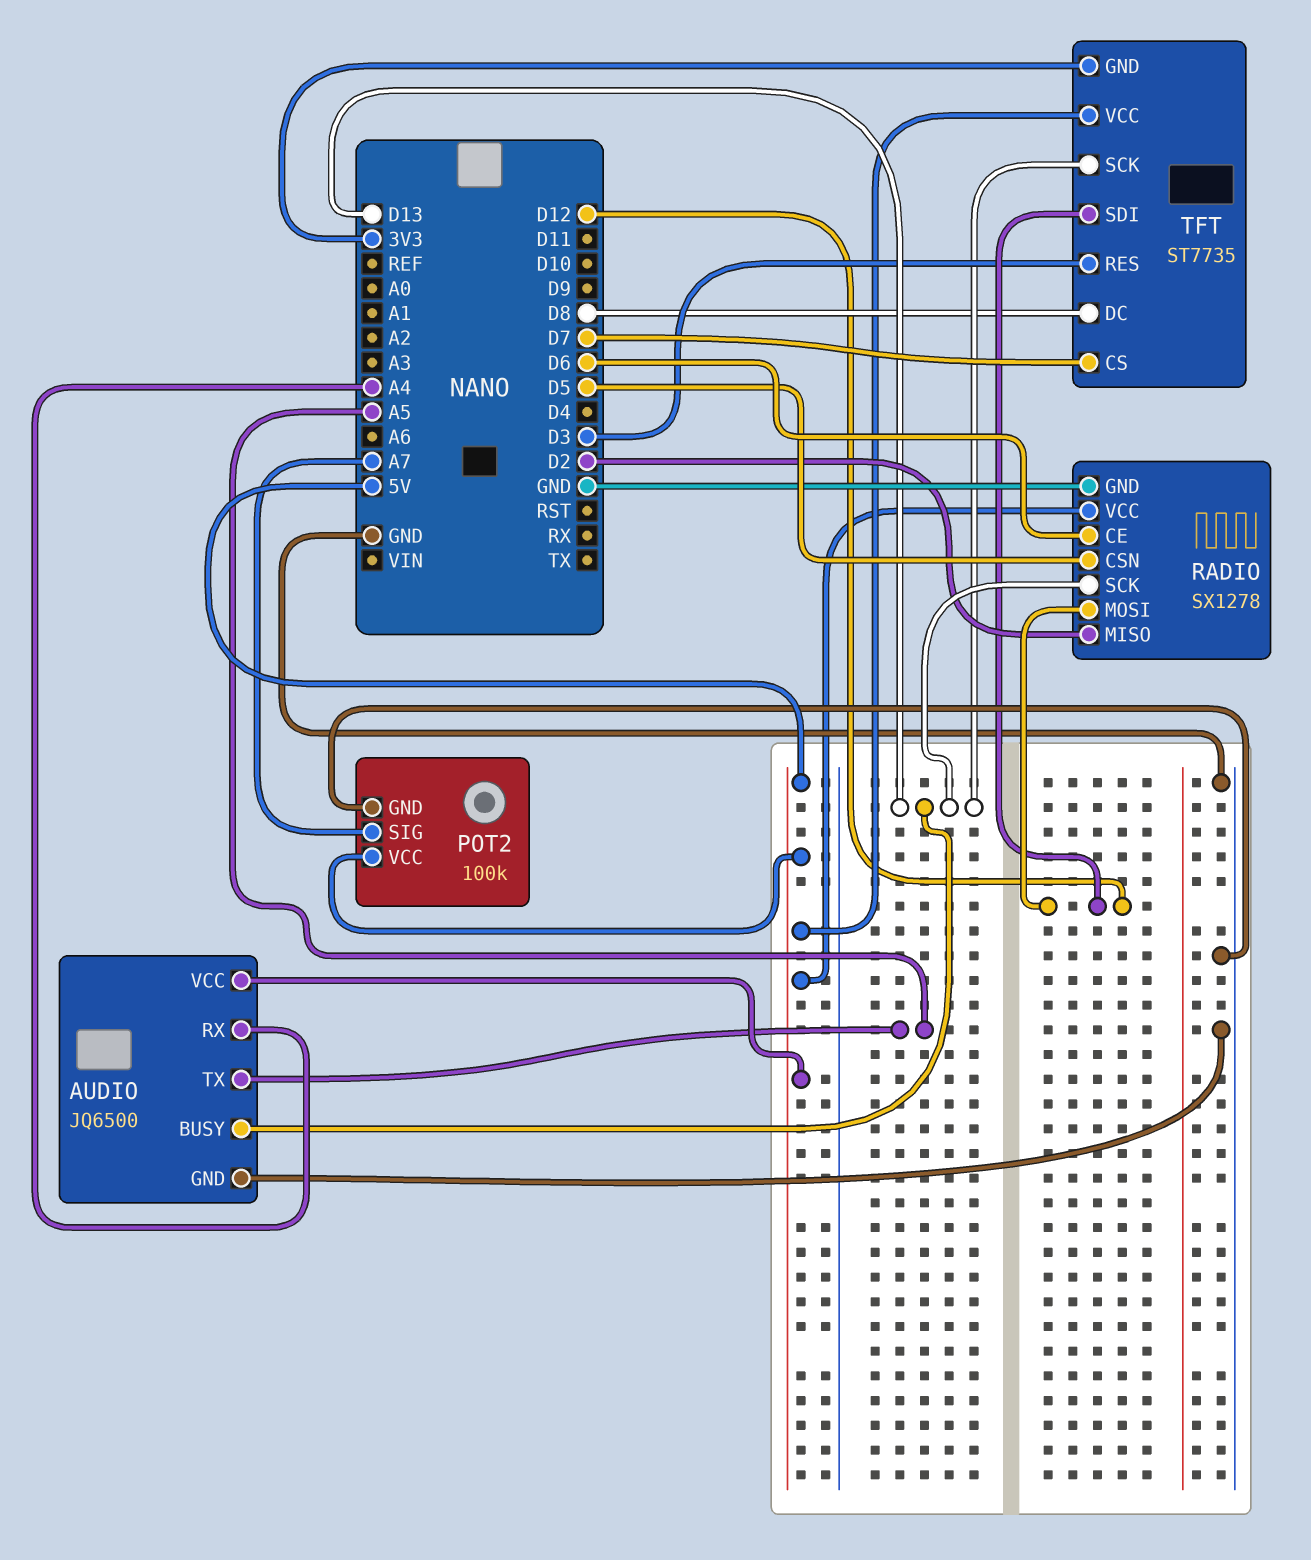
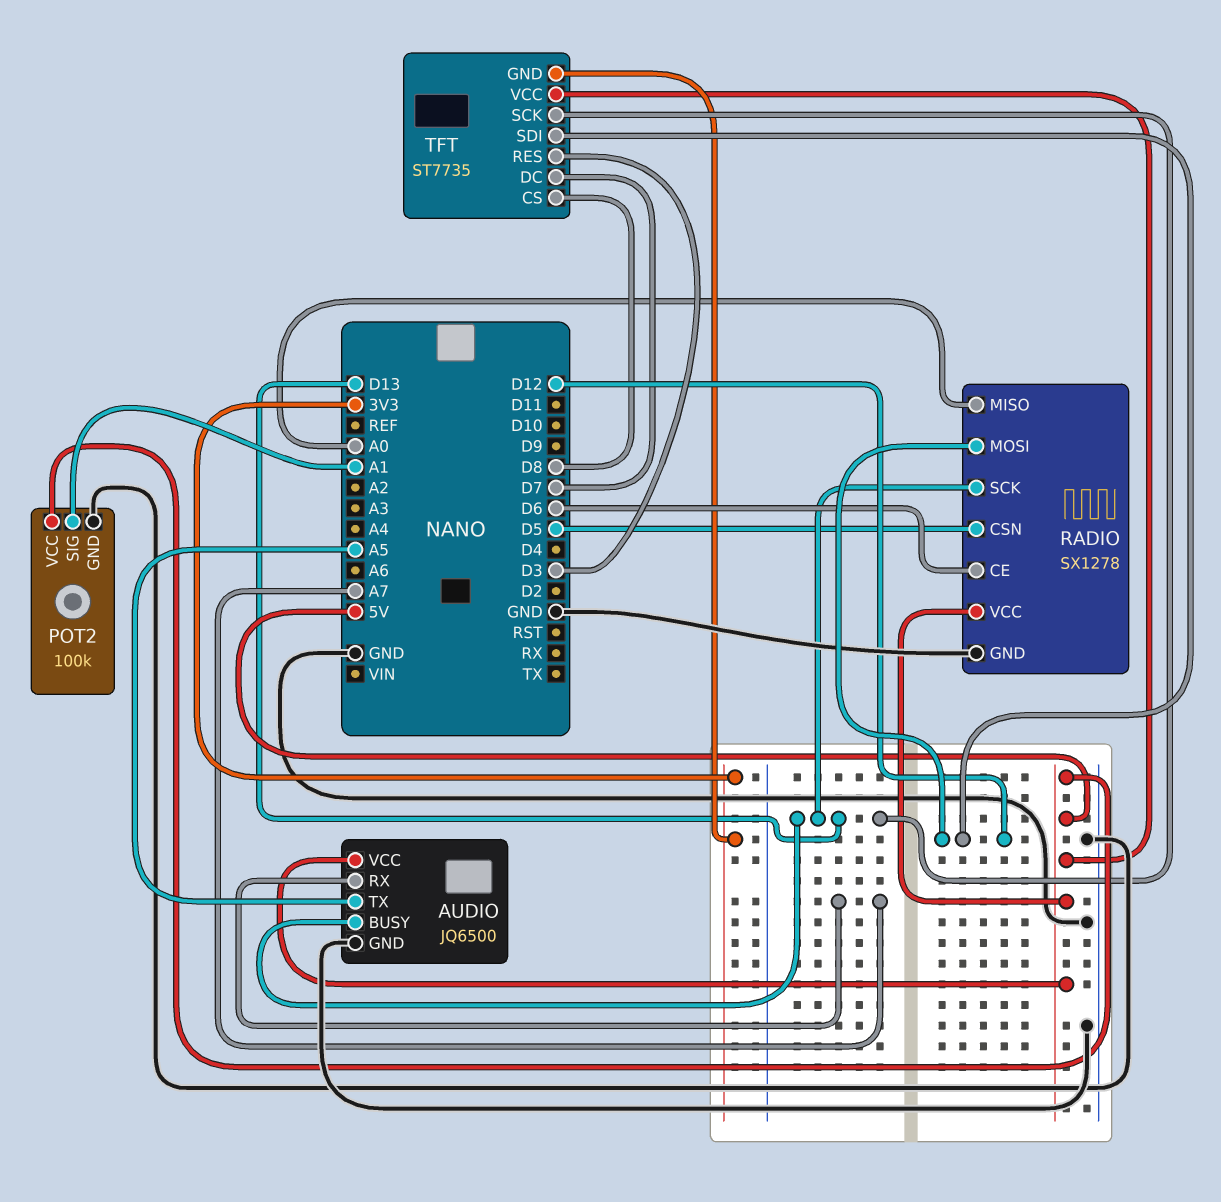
AUDIO pin RX: A4 -> A7
POT2 pin SIG: A7 -> A1
RADIO pin MISO: D2 -> A0
TFT pin CS: D7 -> D8
TFT pin DC: D8 -> D7

